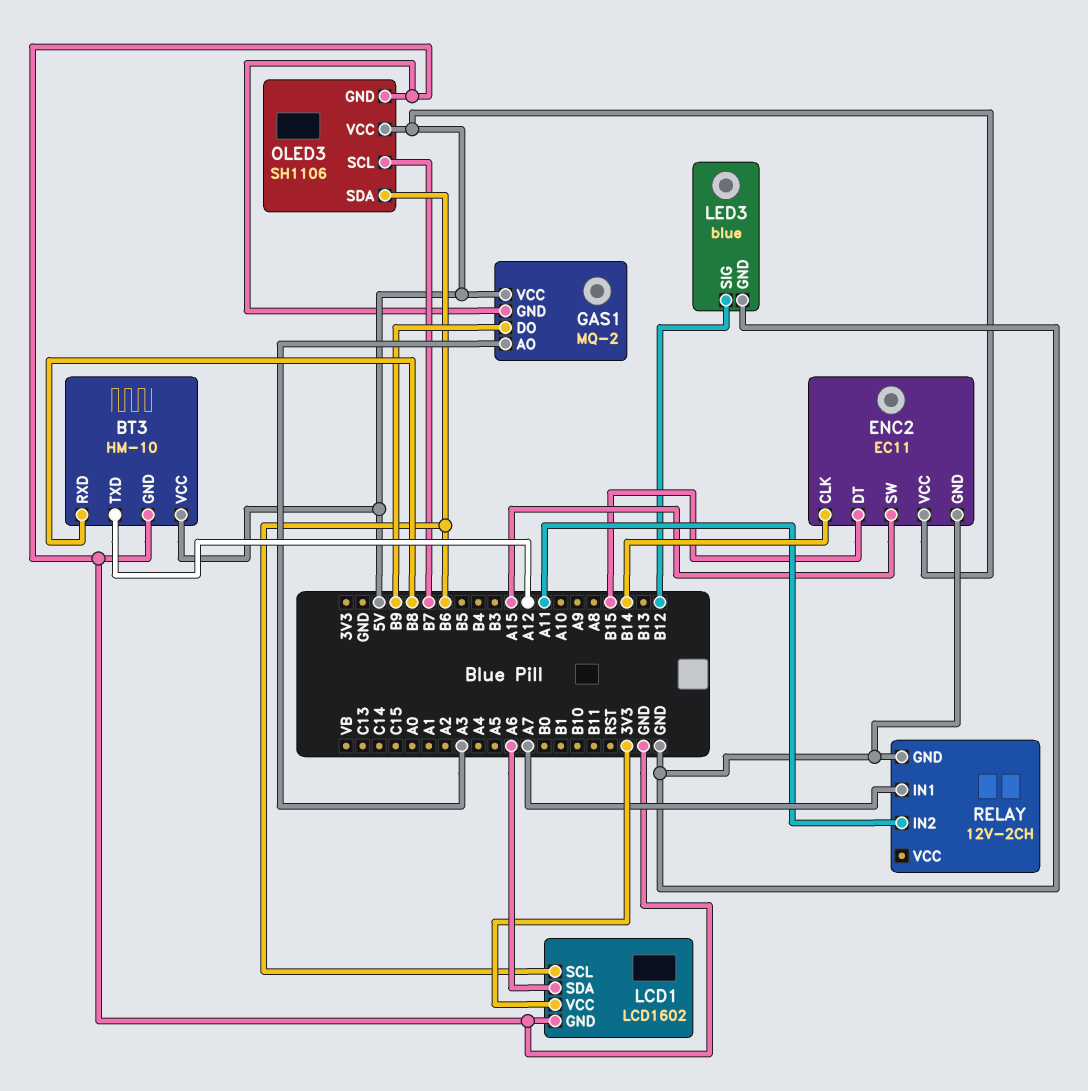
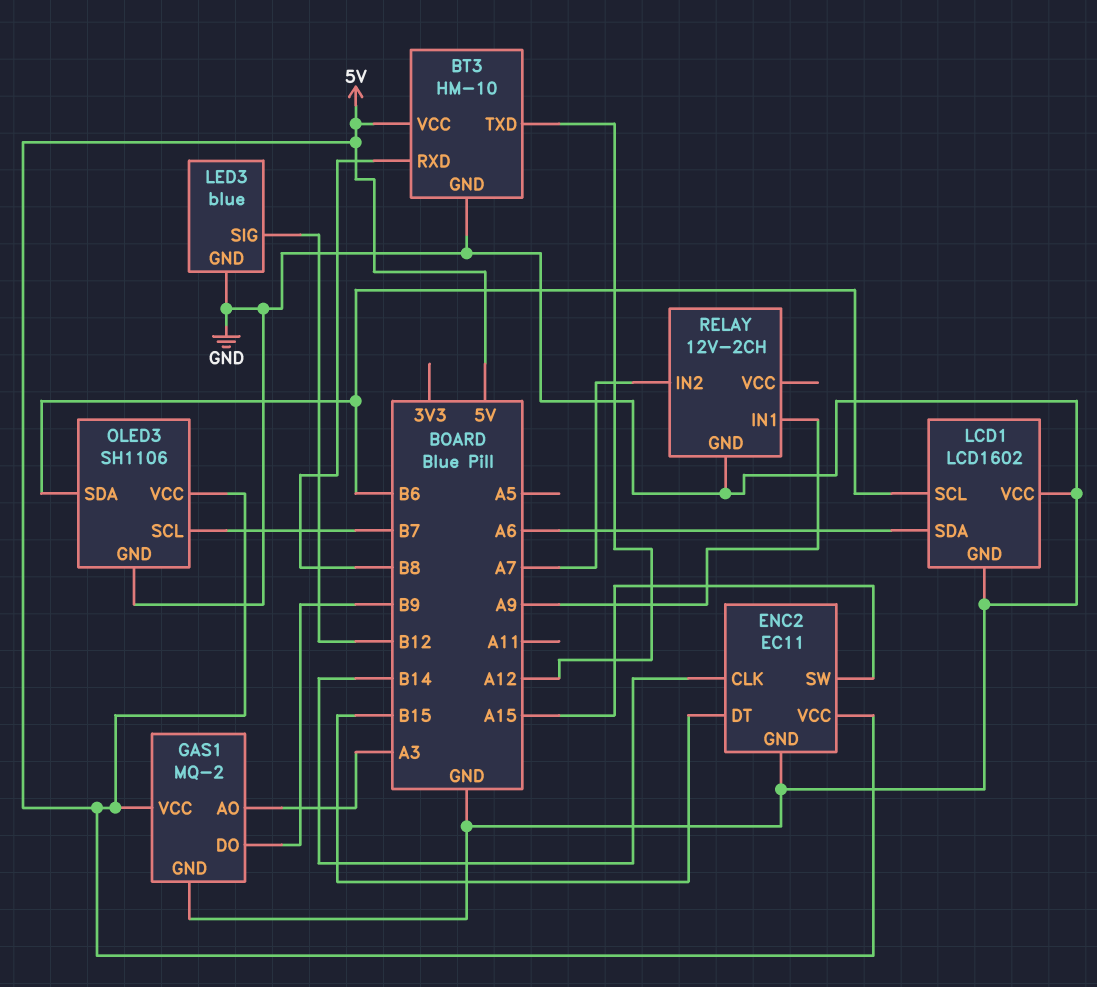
LCD1 pin VCC: 3V3 -> GND
RELAY pin IN1: A7 -> A9
RELAY pin IN2: A11 -> A7

